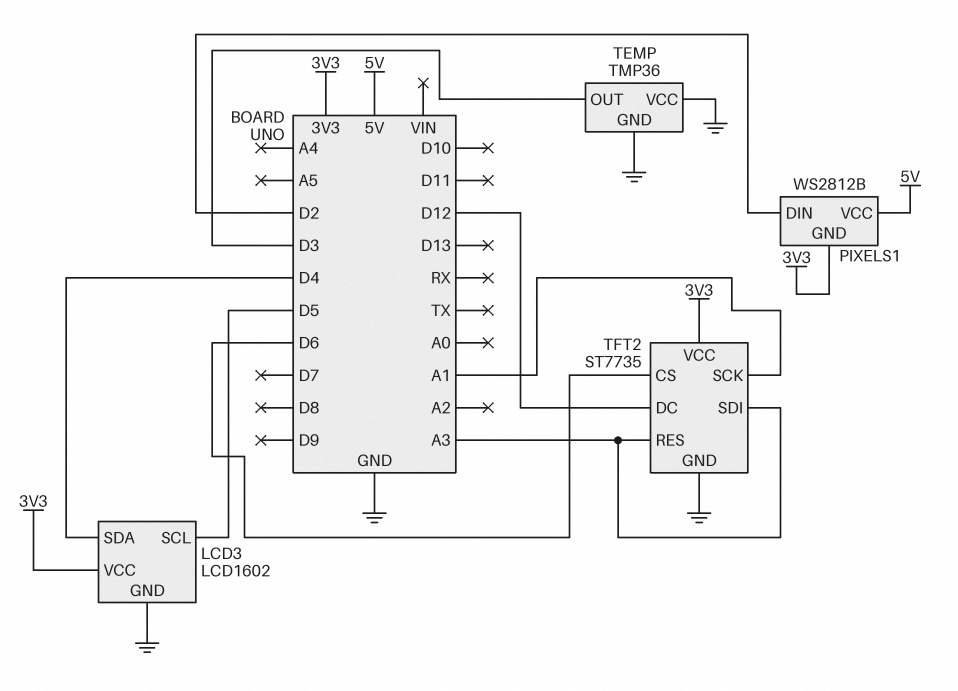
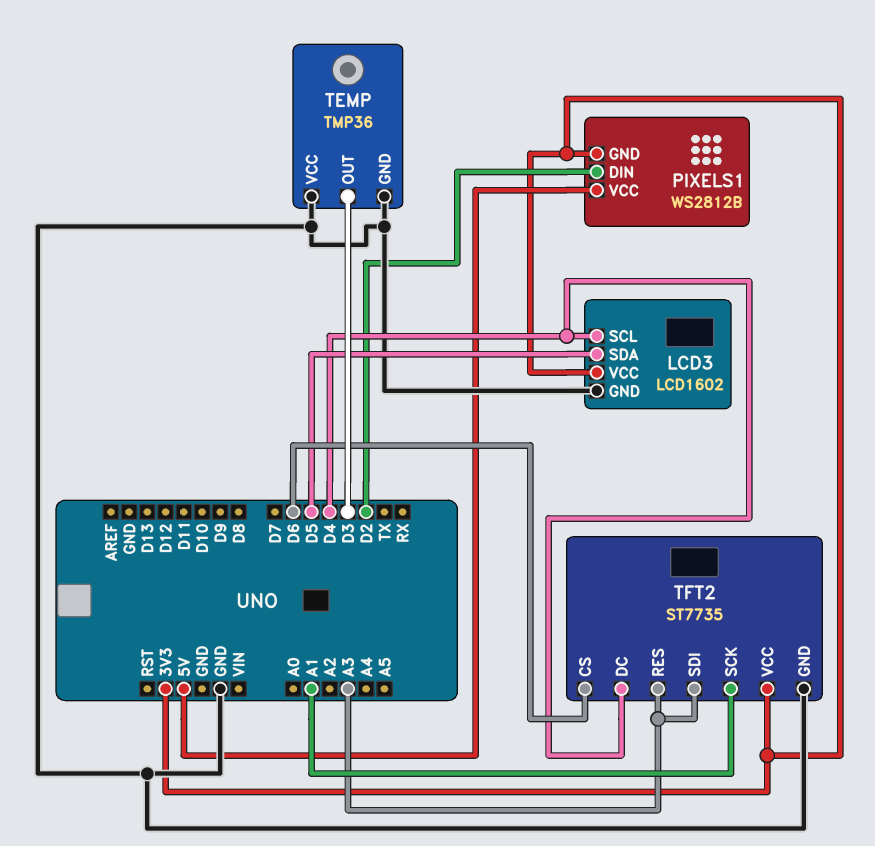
LCD3 pin SCL: D5 -> D4
LCD3 pin SDA: D4 -> D5
TFT2 pin DC: D12 -> D4

